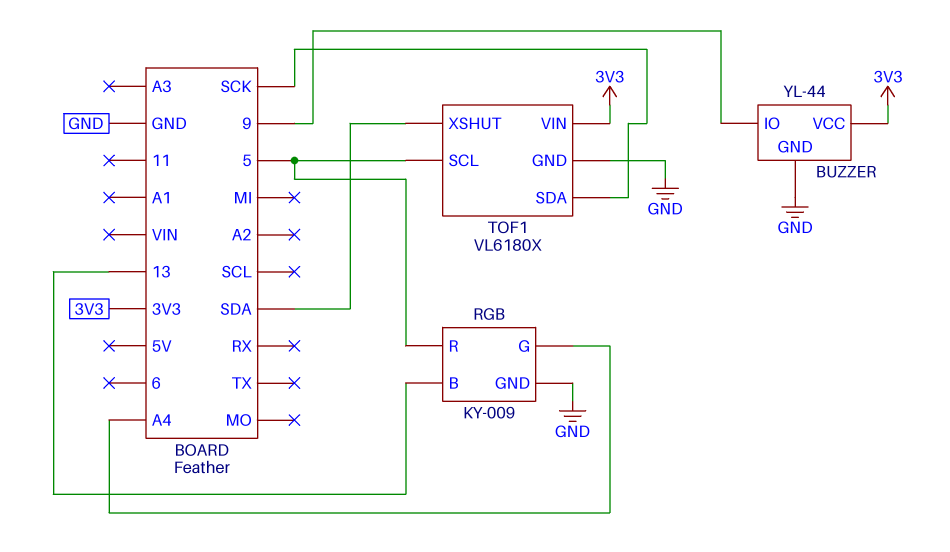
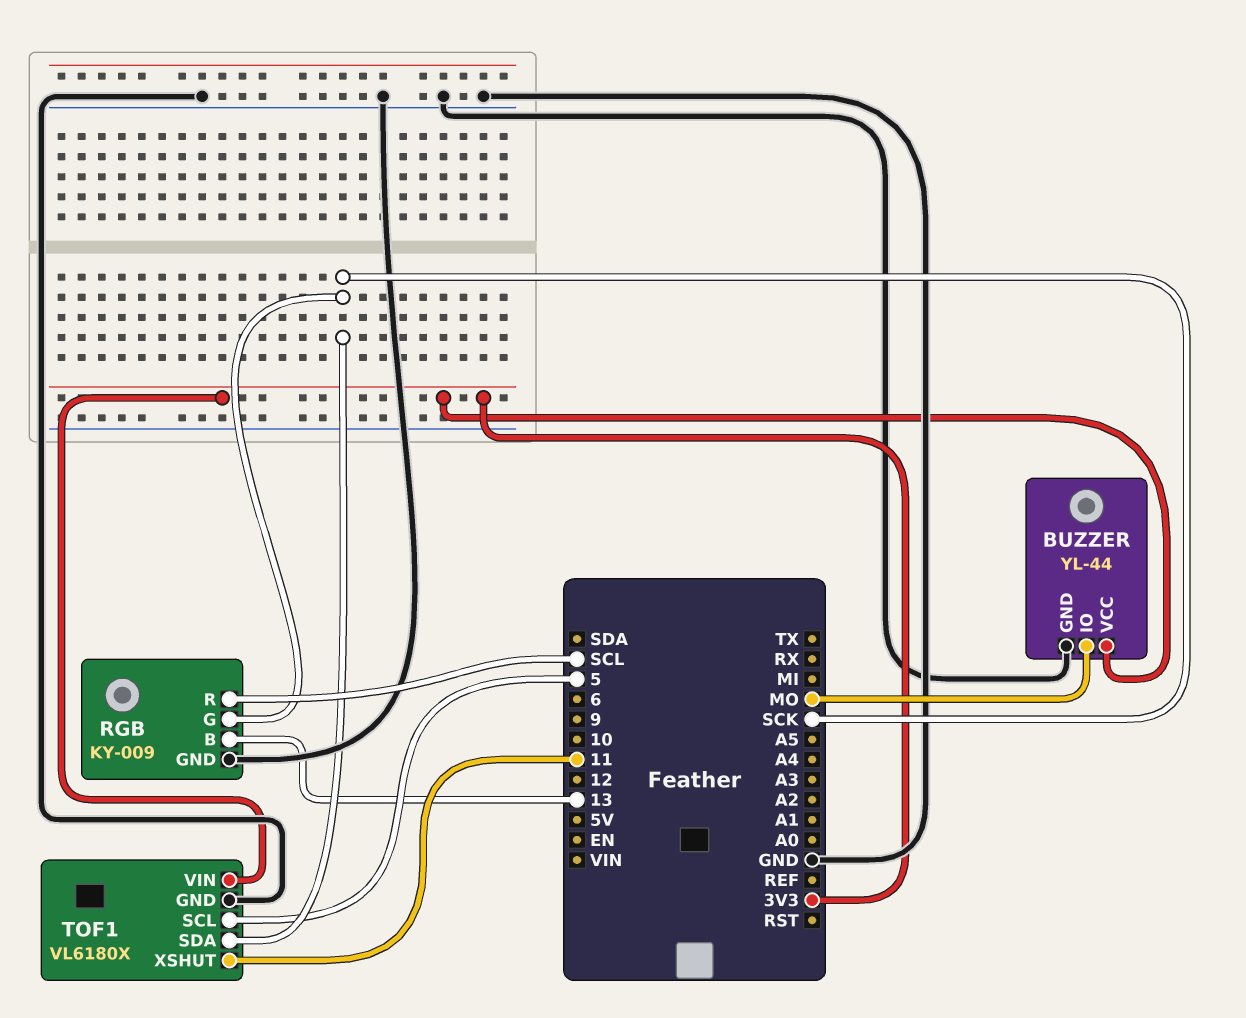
BUZZER pin IO: 9 -> MO
RGB pin G: A4 -> SCK
RGB pin R: 5 -> SCL
TOF1 pin XSHUT: SDA -> 11

